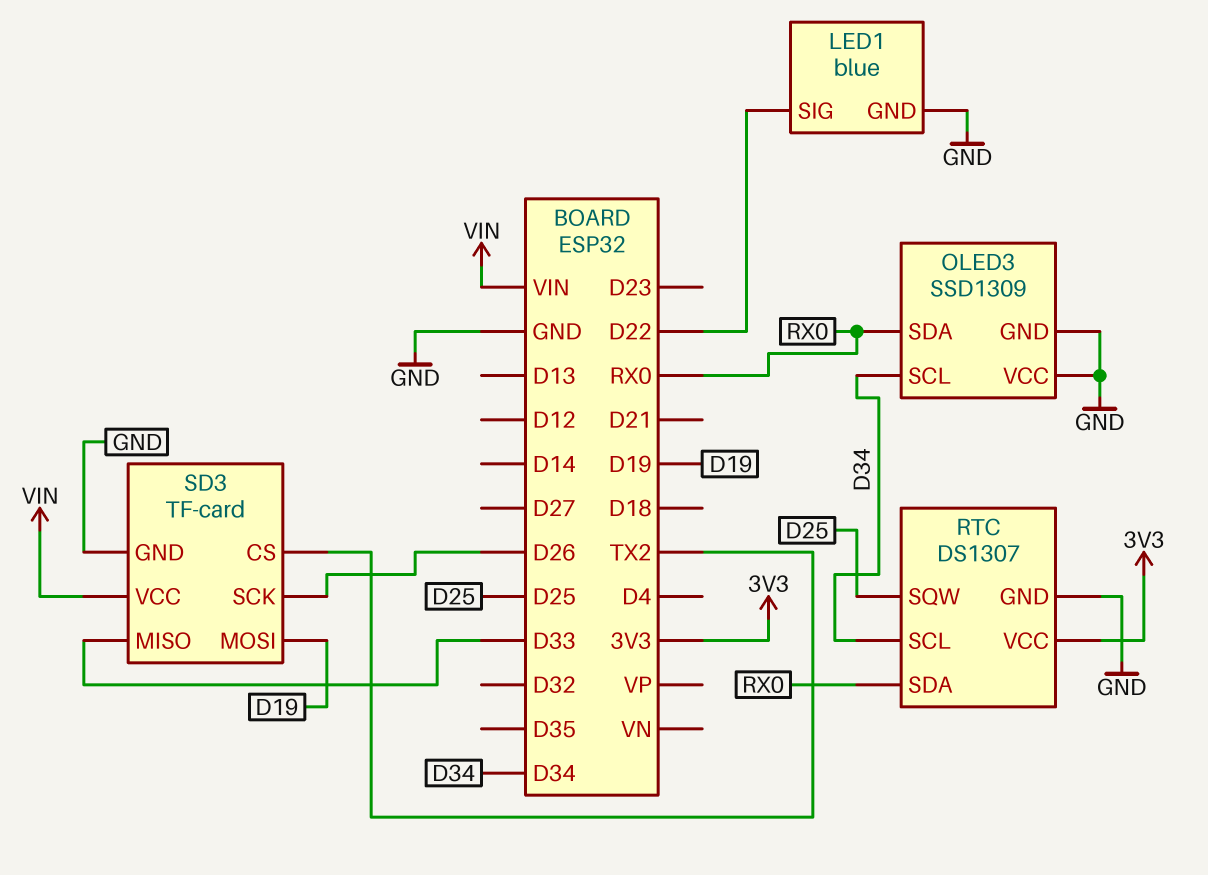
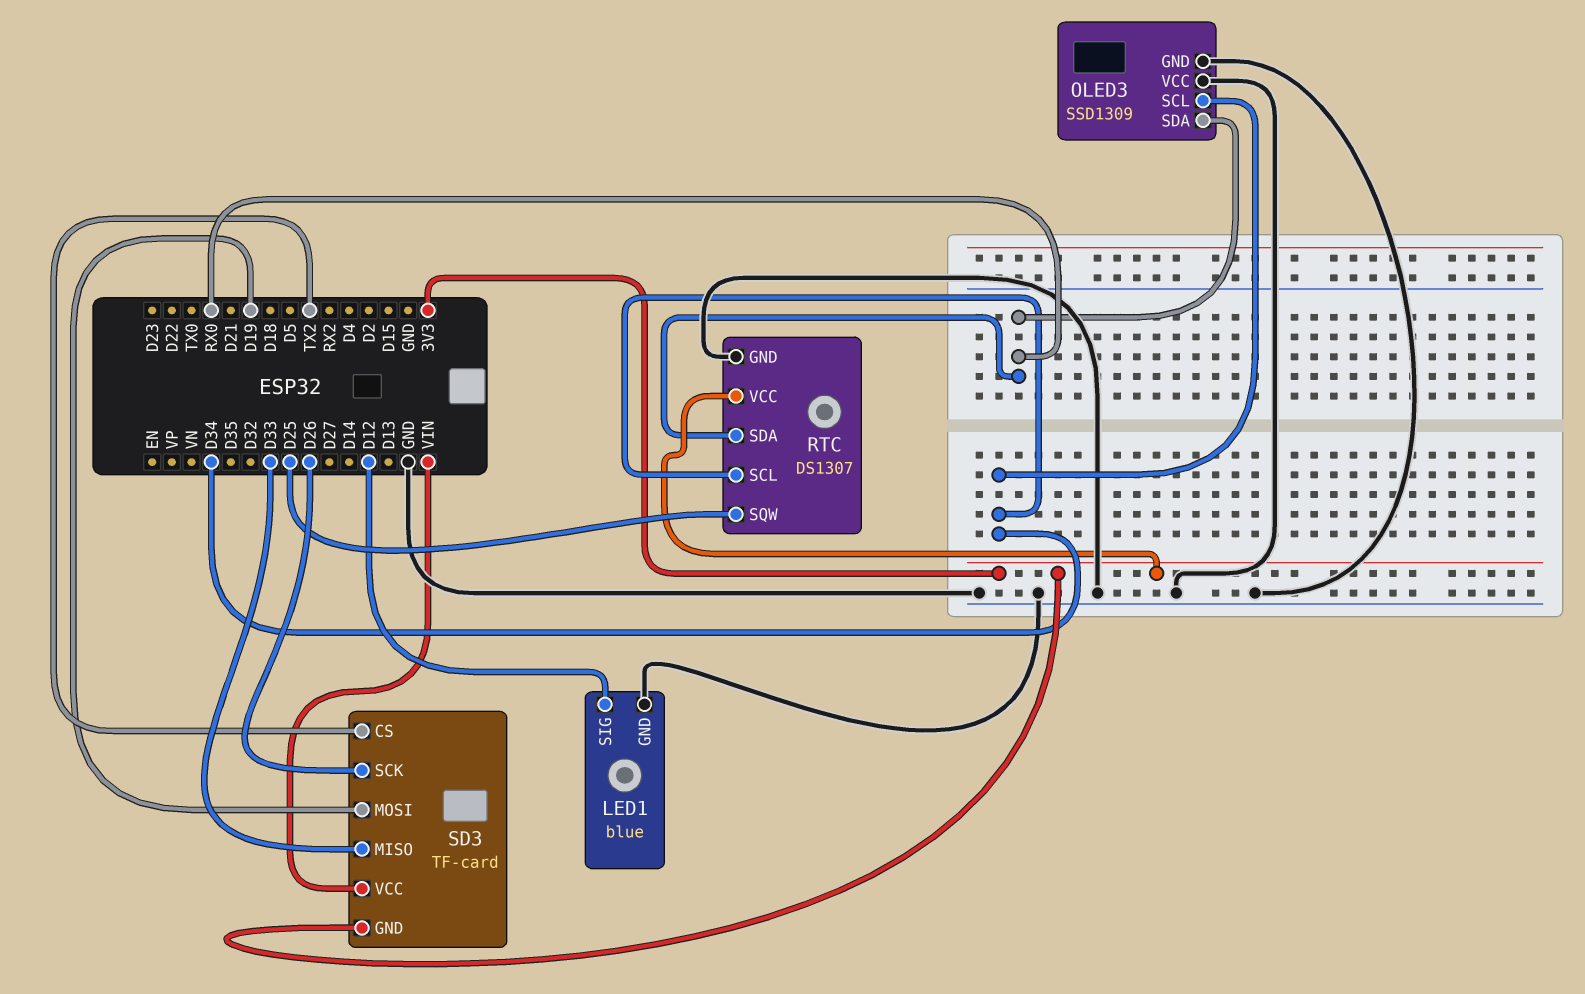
LED1 pin SIG: D22 -> D12
SD3 pin GND: GND -> 3V3

